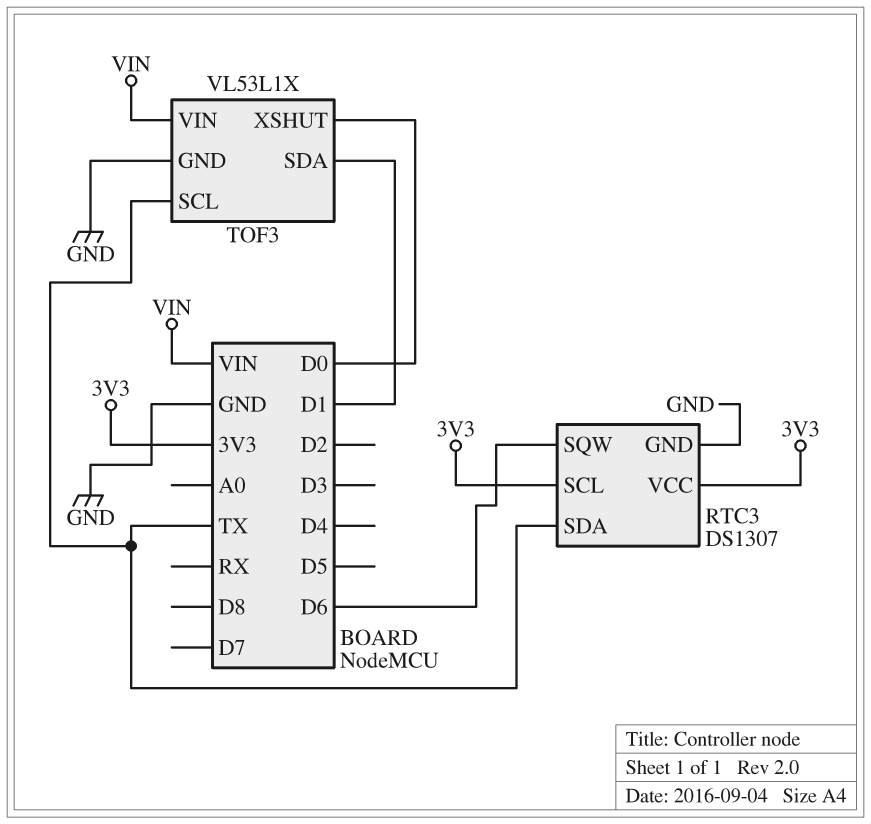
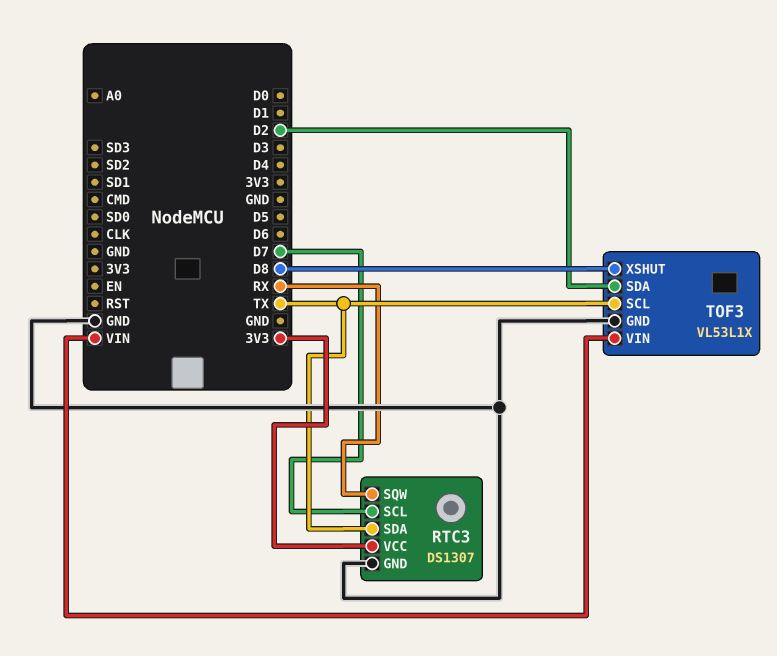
RTC3 pin SCL: 3V3 -> D7
RTC3 pin SQW: D6 -> RX
TOF3 pin SDA: D1 -> D2
TOF3 pin XSHUT: D0 -> D8

